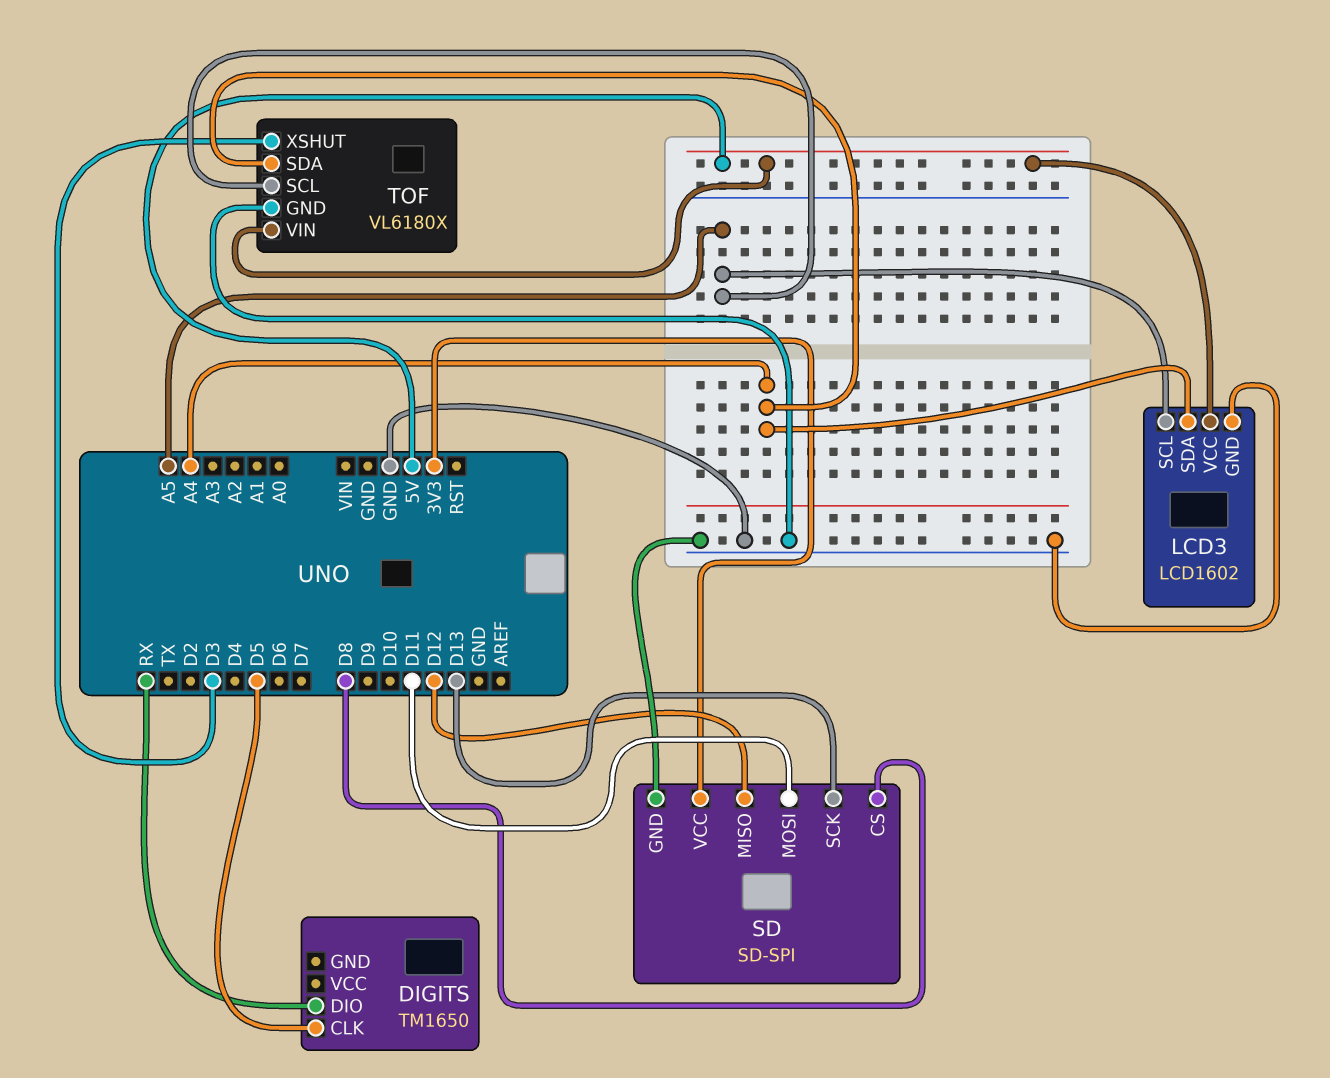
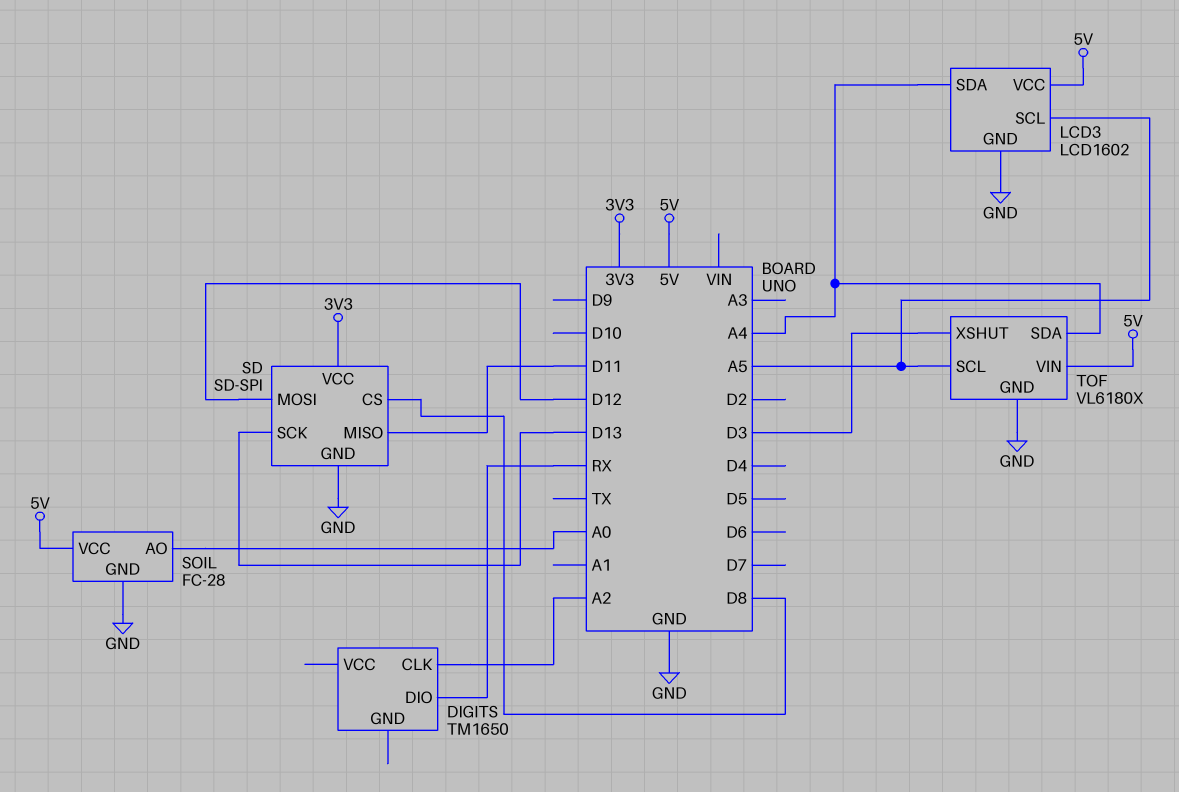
DIGITS pin CLK: D5 -> A2
SD pin MISO: D12 -> D11
SD pin MOSI: D11 -> D12
SOIL: none -> FC-28
SOIL pin AO: none -> A0
SOIL pin GND: none -> GND
SOIL pin VCC: none -> 5V

